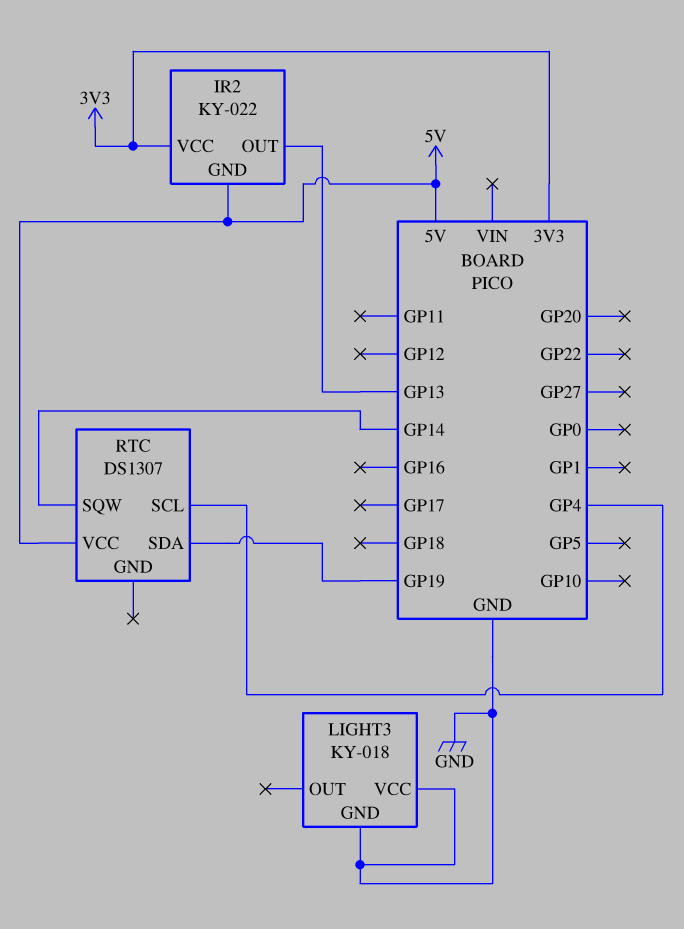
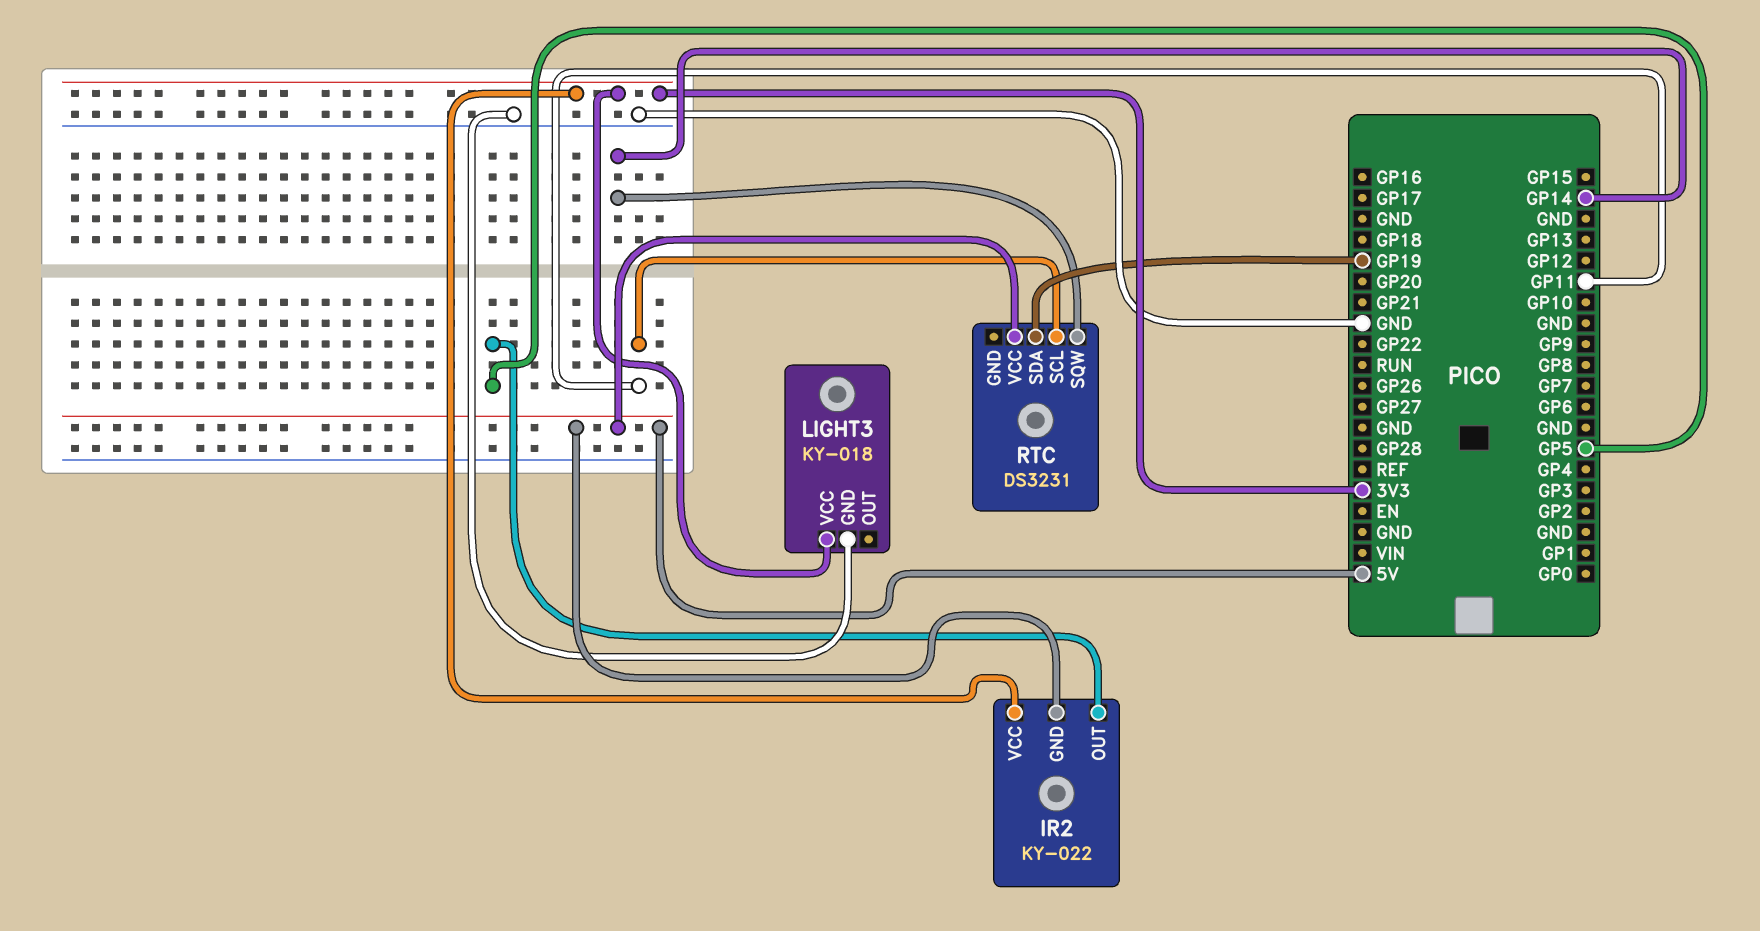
IR2 pin OUT: GP13 -> GP5
LIGHT3 pin VCC: GND -> 3V3
RTC: DS1307 -> DS3231
RTC pin SCL: GP4 -> GP11

